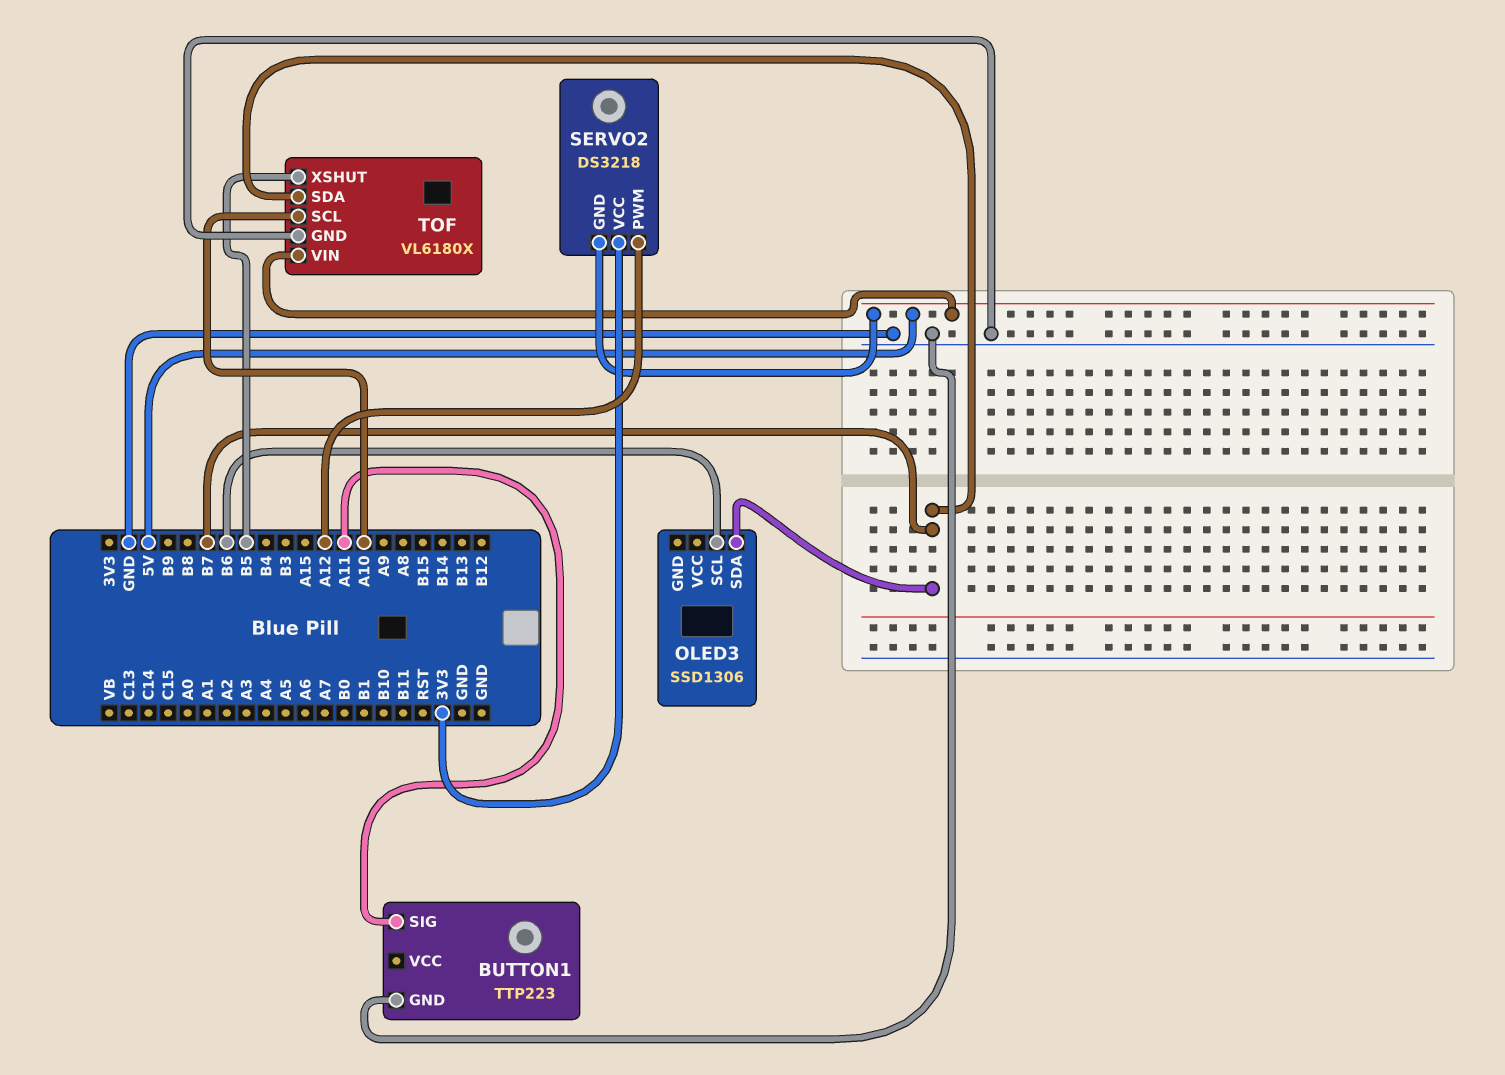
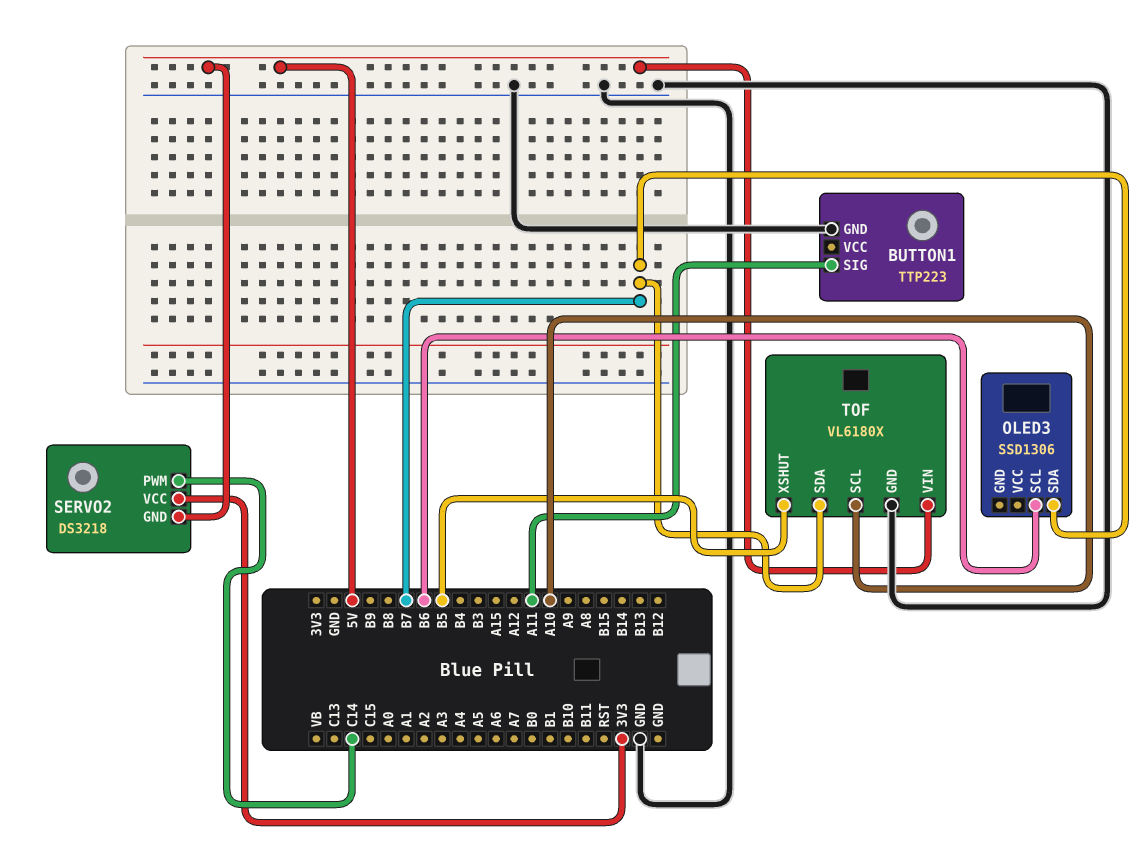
SERVO2 pin PWM: A12 -> C14

